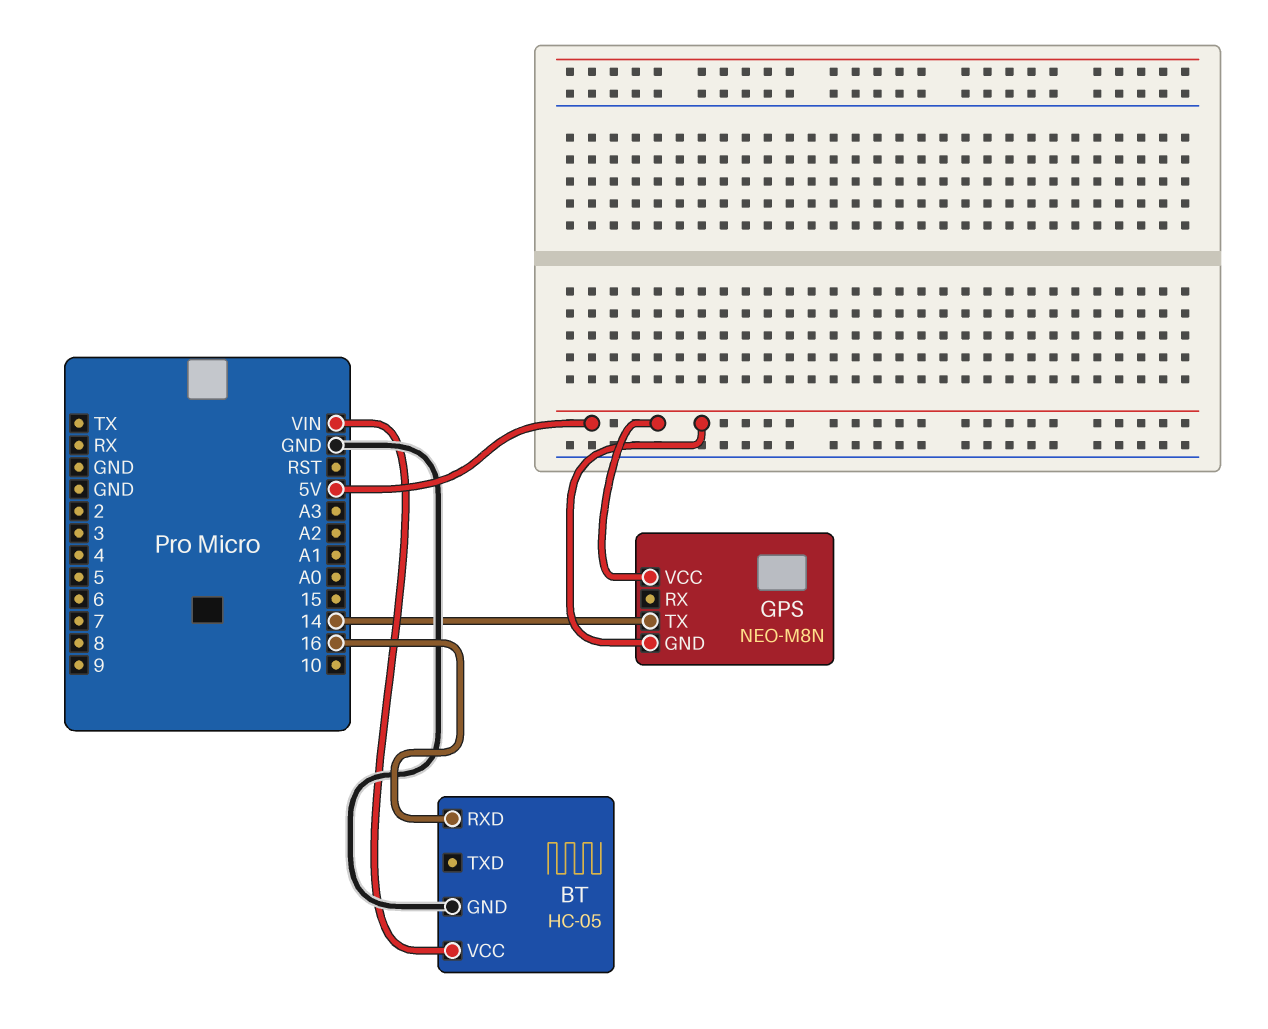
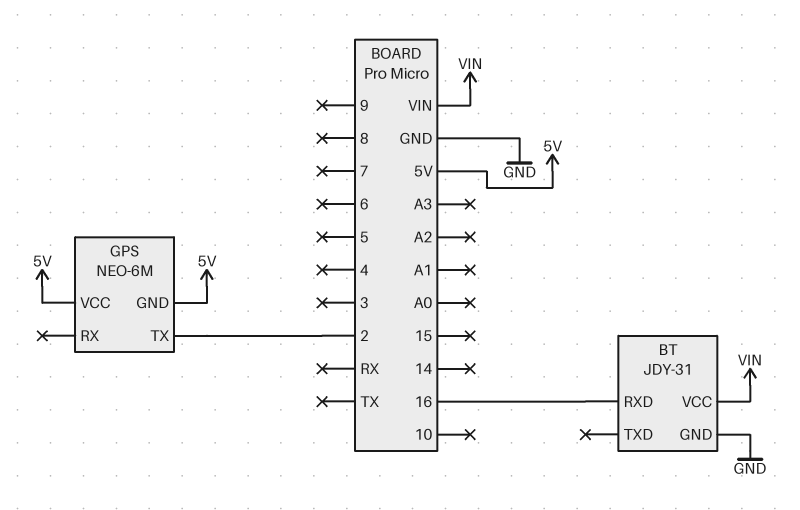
BT: HC-05 -> JDY-31
GPS: NEO-M8N -> NEO-6M
GPS pin TX: 14 -> 2

